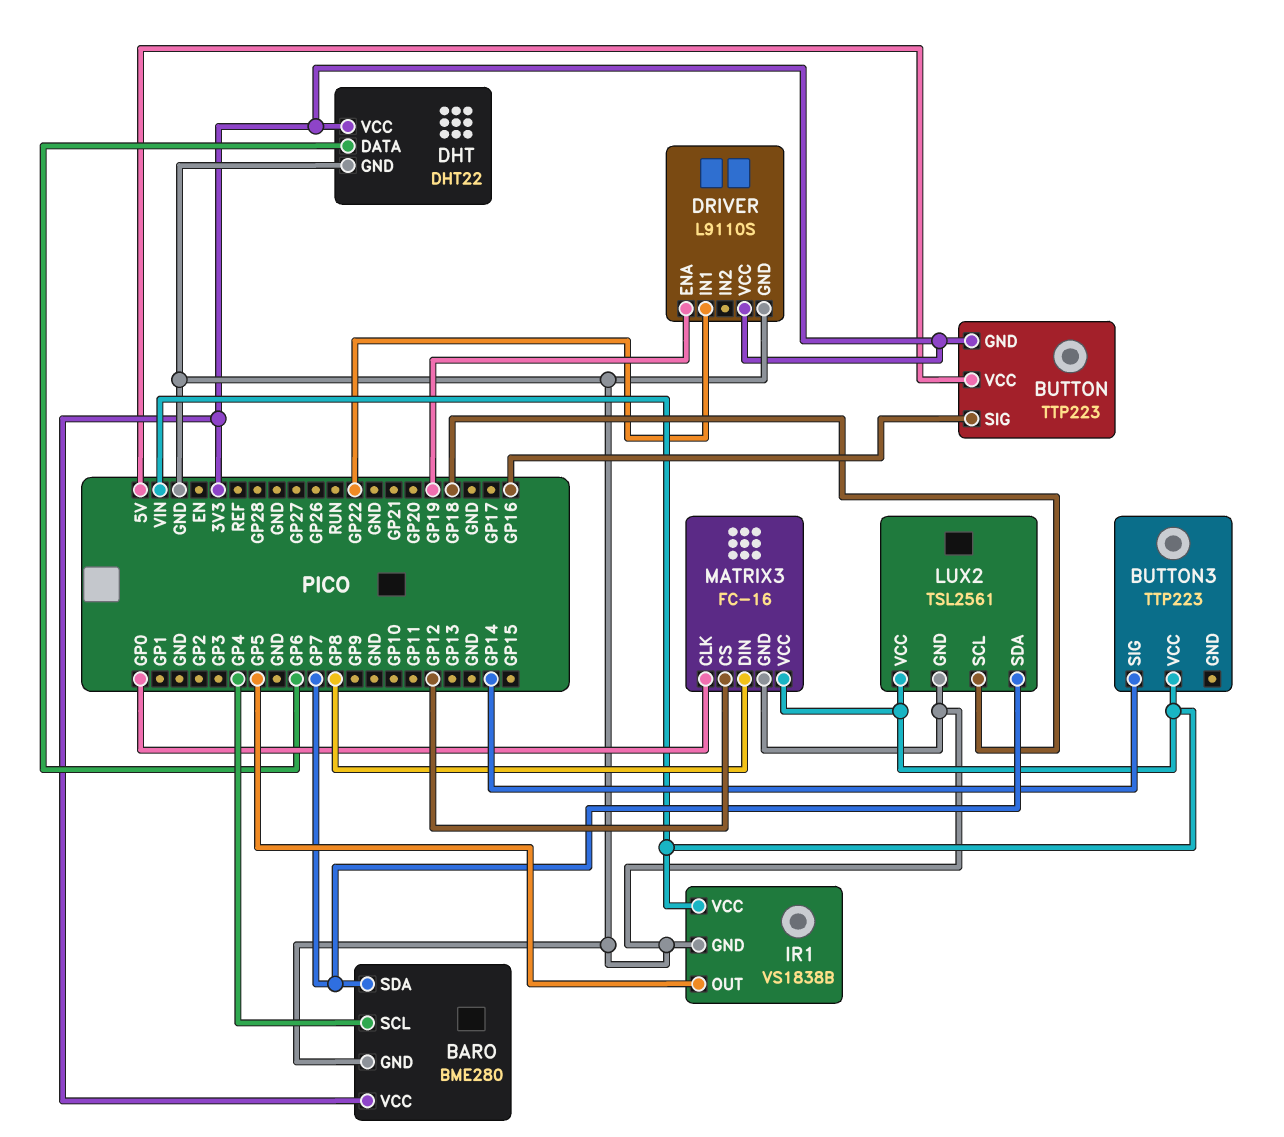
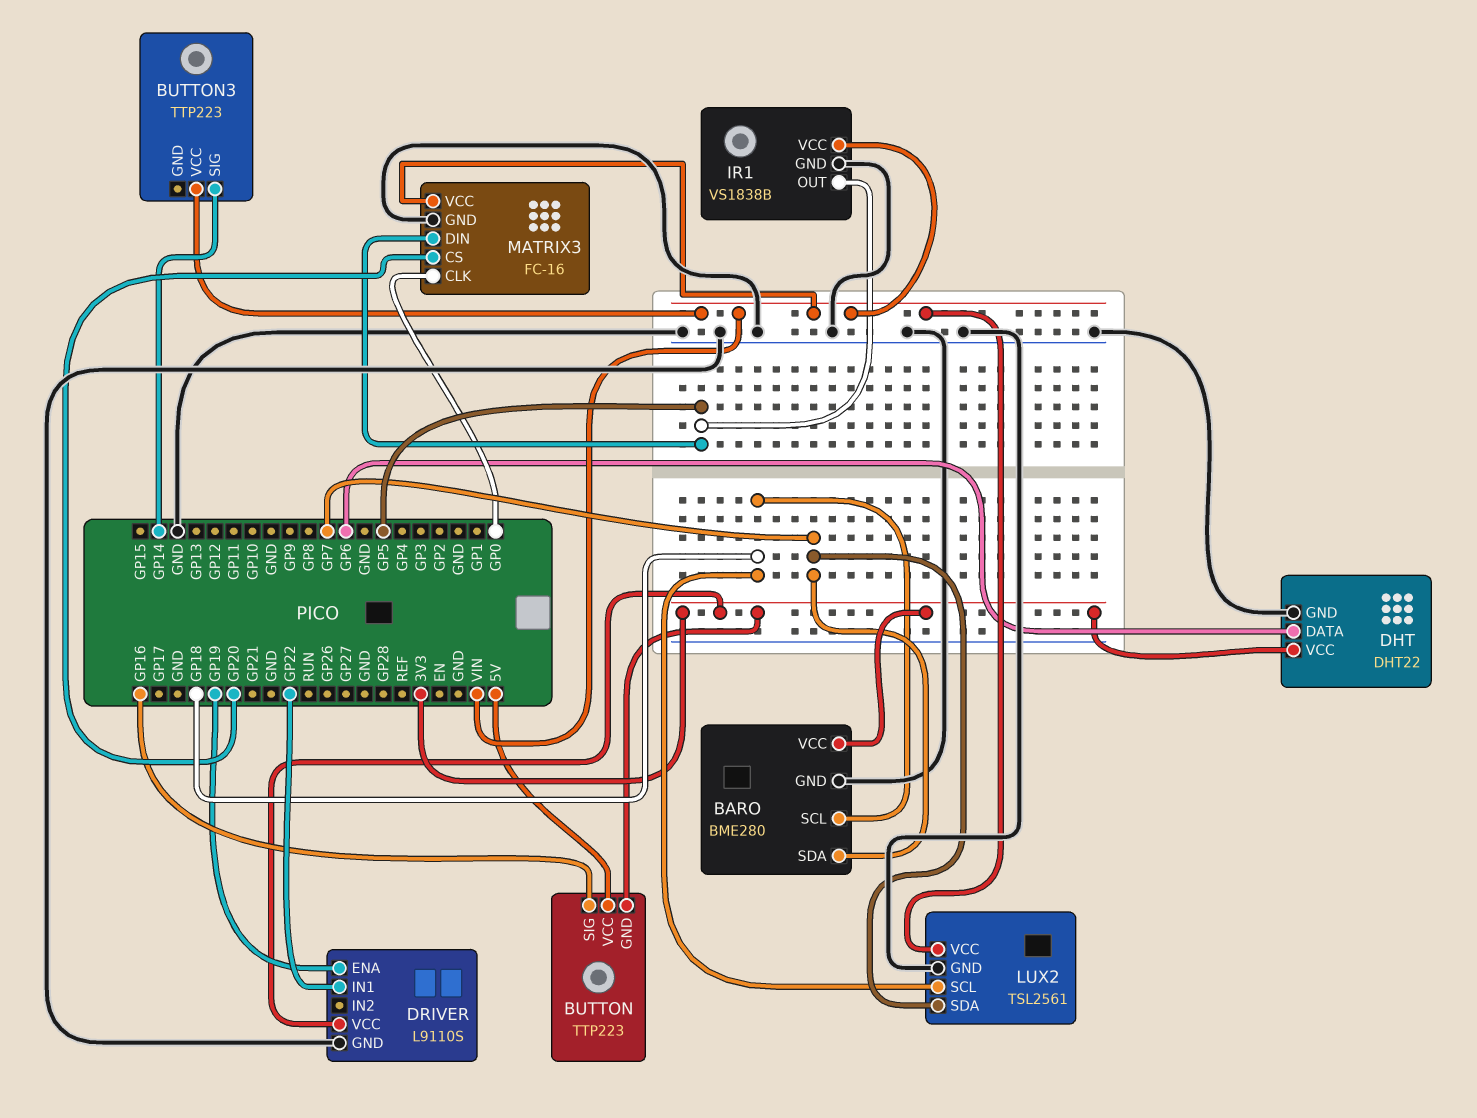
BARO pin SCL: GP4 -> GP18
MATRIX3 pin CS: GP12 -> GP20
MATRIX3 pin DIN: GP8 -> GP5

